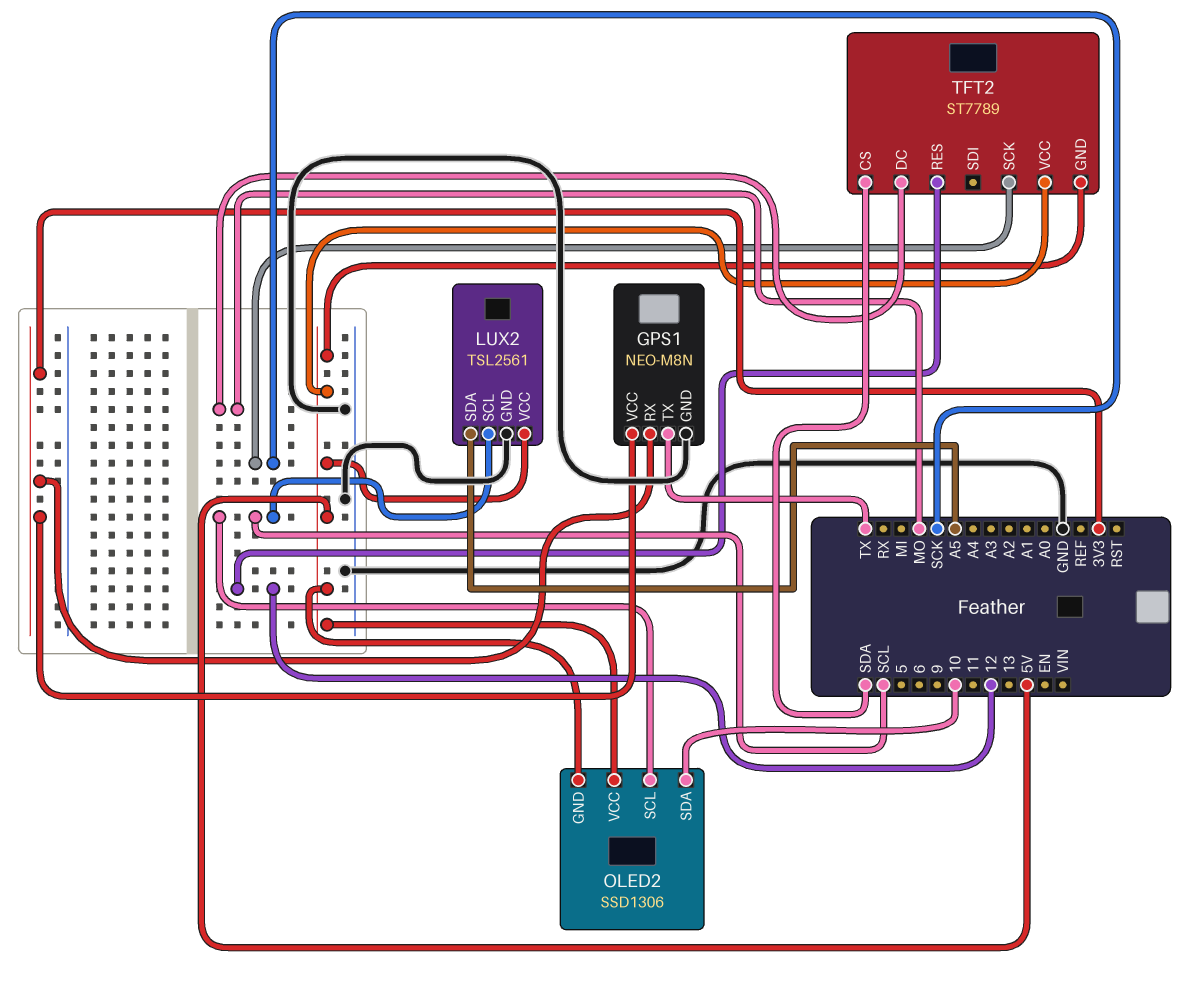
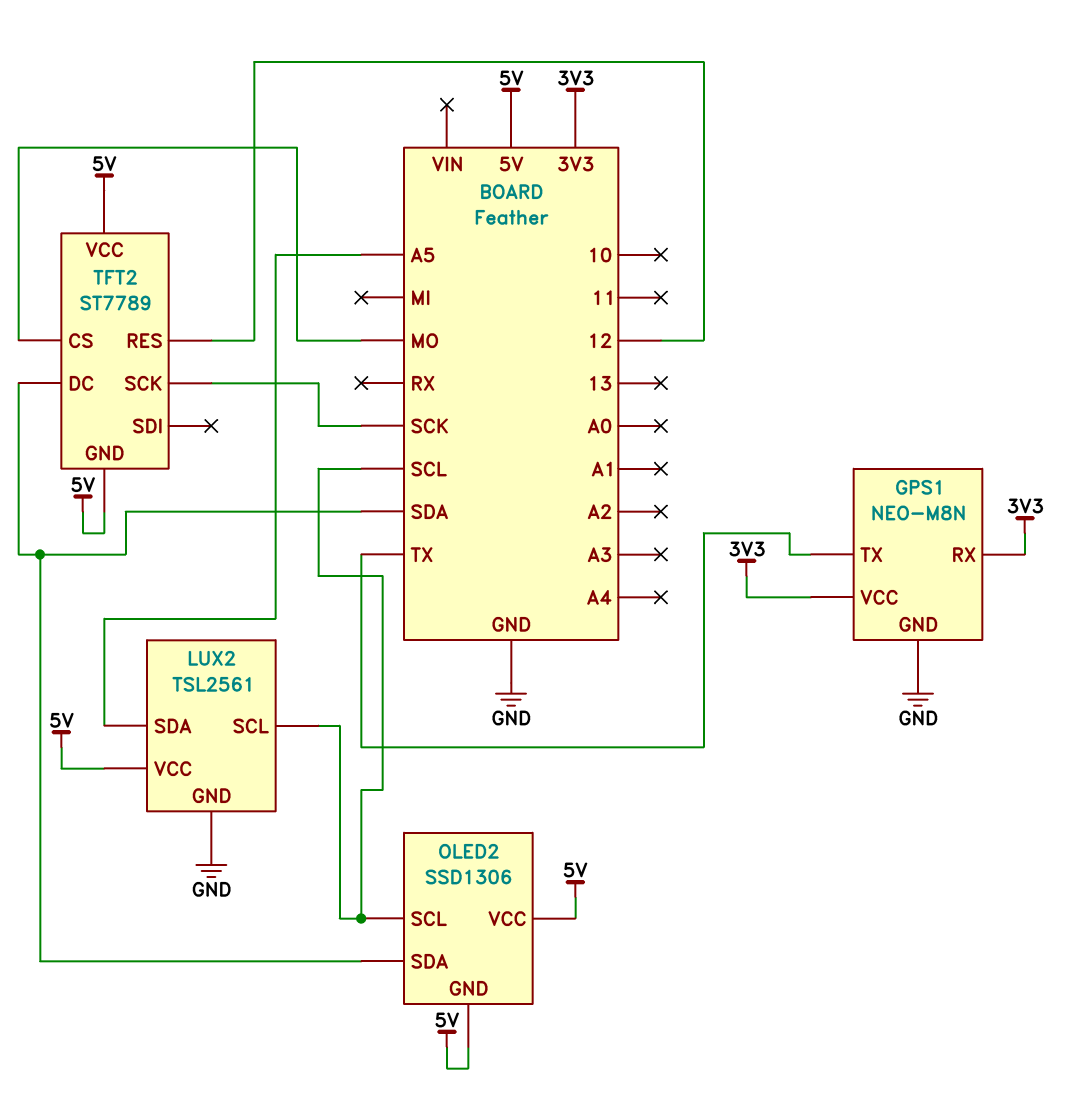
OLED2 pin SDA: 10 -> SDA
TFT2 pin CS: SDA -> MO
TFT2 pin DC: MO -> SDA

